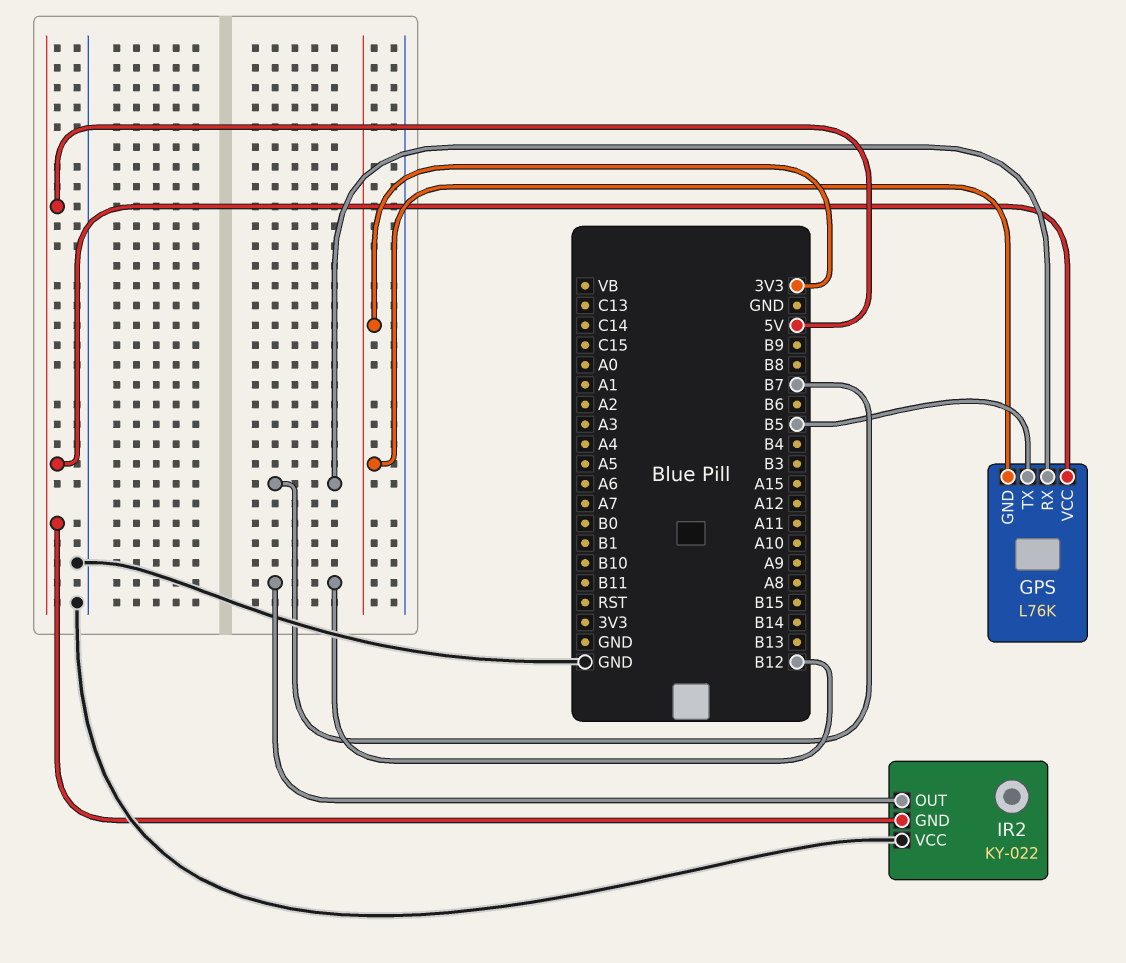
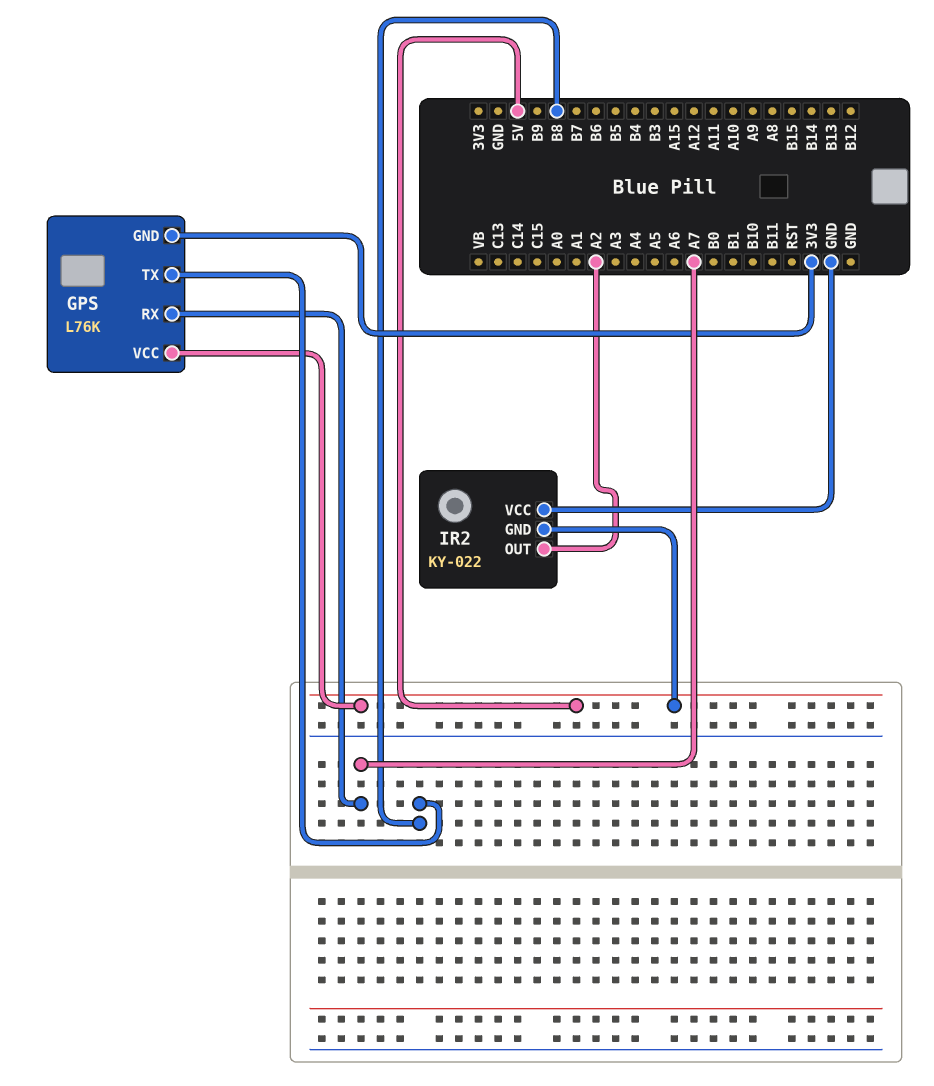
GPS pin RX: B7 -> A7
GPS pin TX: B5 -> B8
IR2 pin OUT: B12 -> A2

